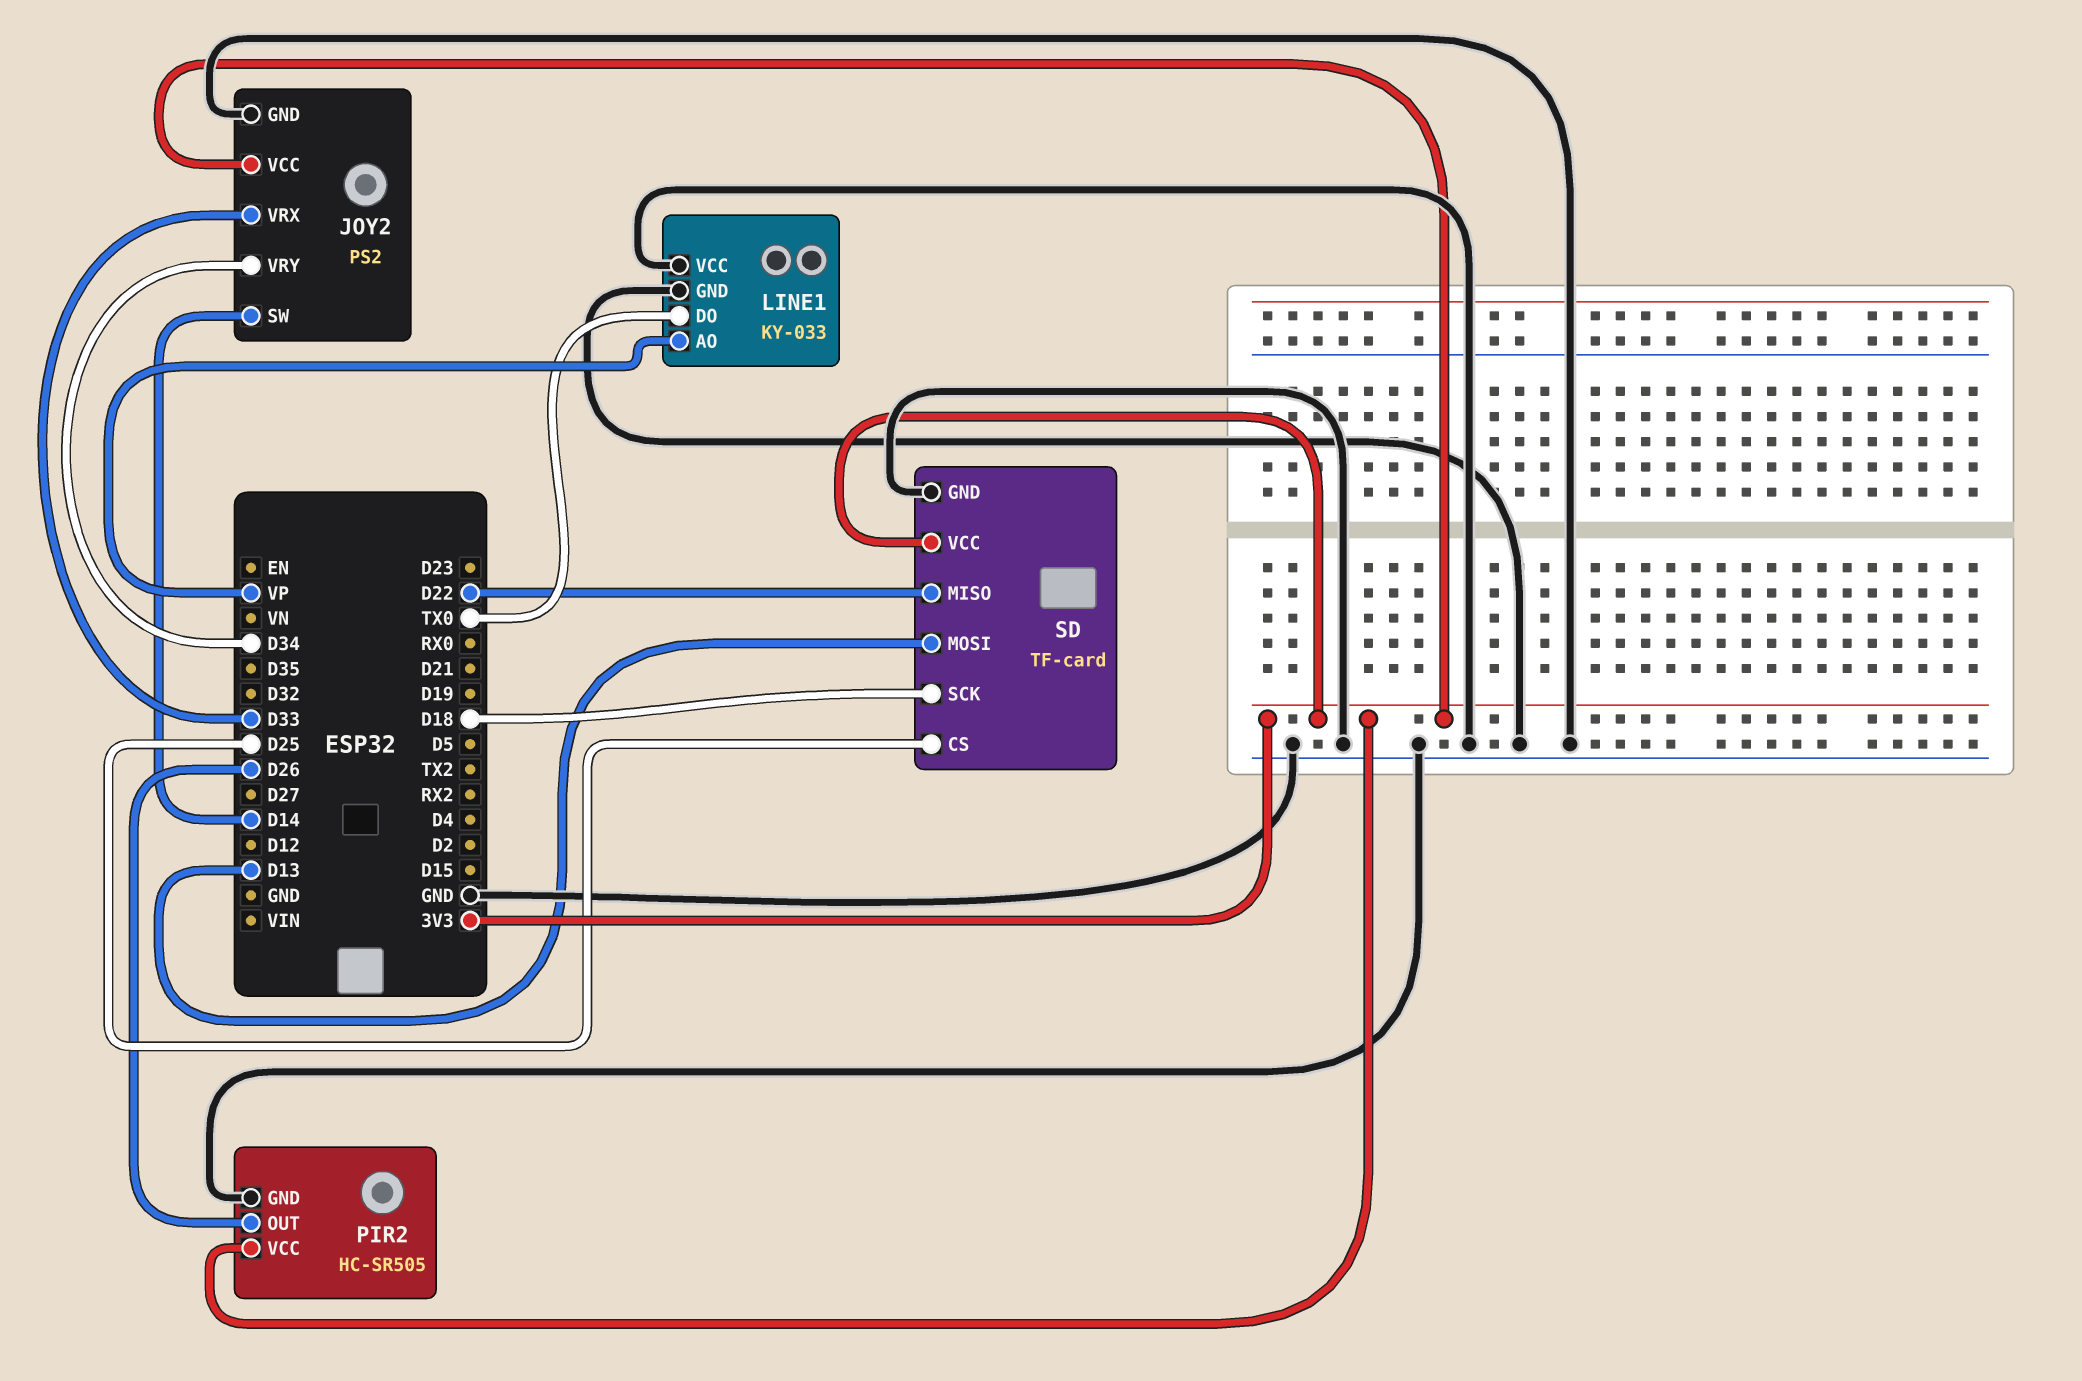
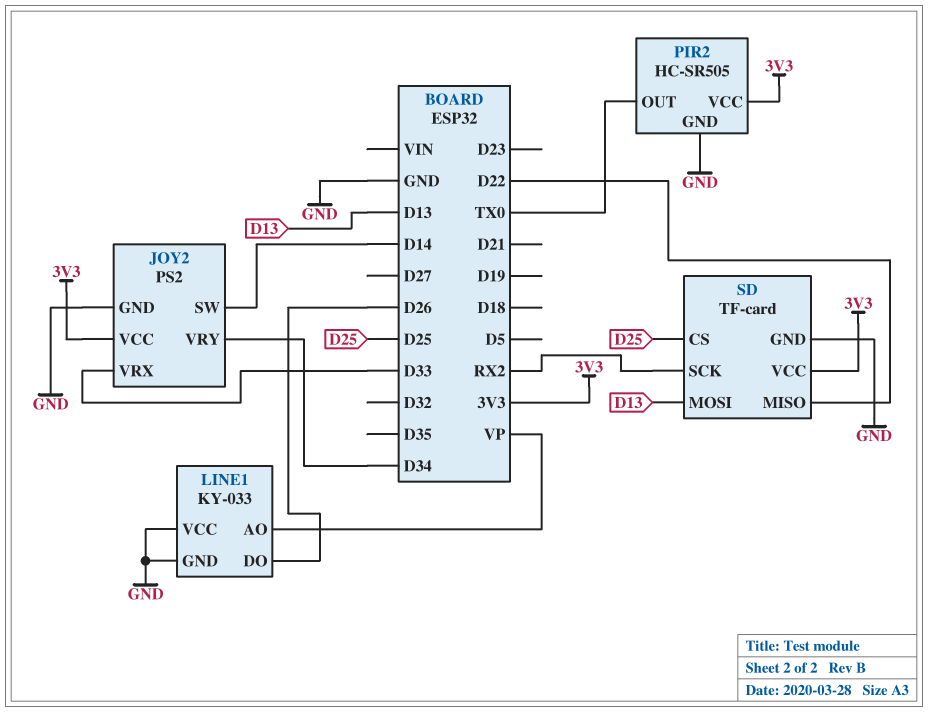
LINE1 pin DO: TX0 -> D26
PIR2 pin OUT: D26 -> TX0
SD pin SCK: D18 -> RX2

